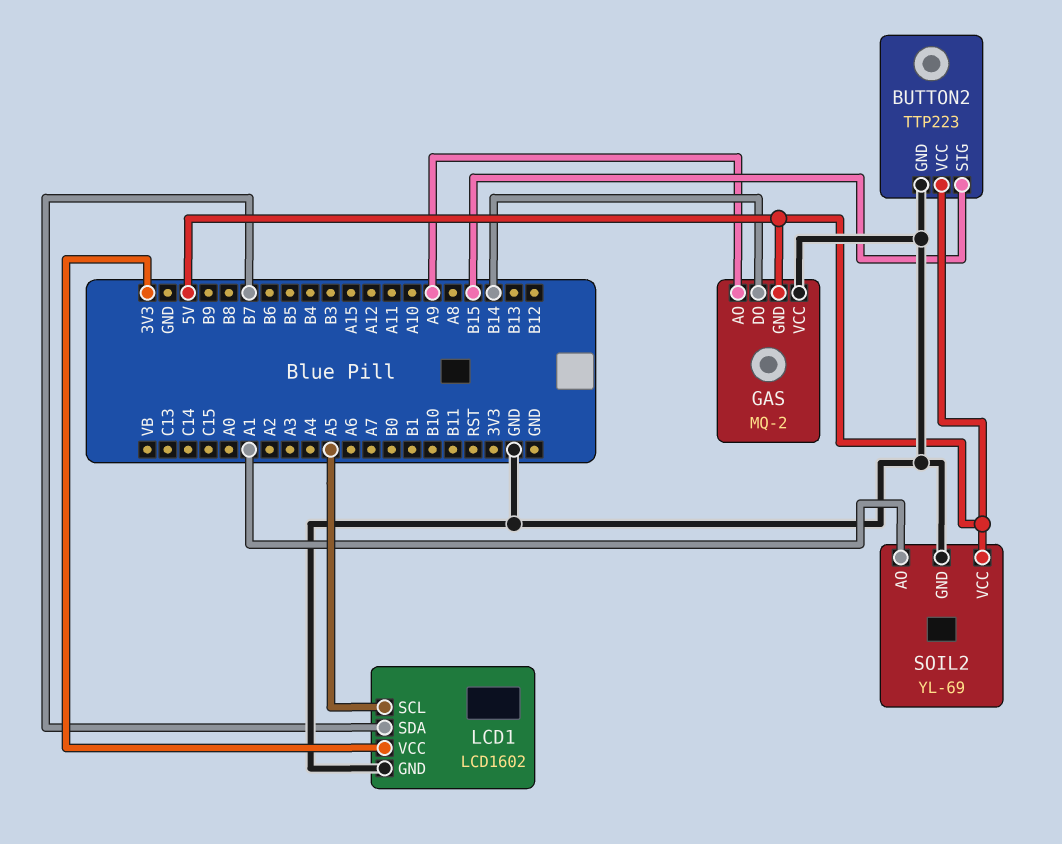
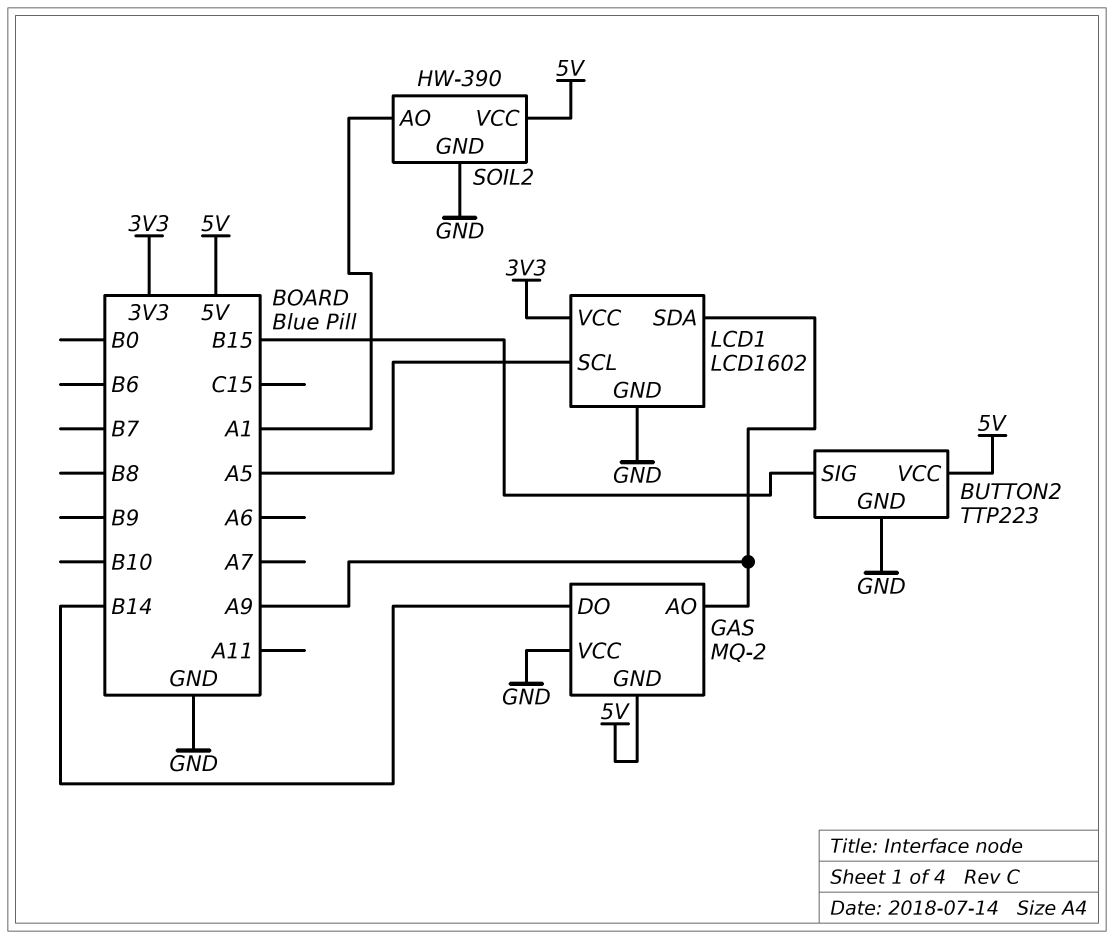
LCD1 pin SDA: B7 -> A9
SOIL2: YL-69 -> HW-390

